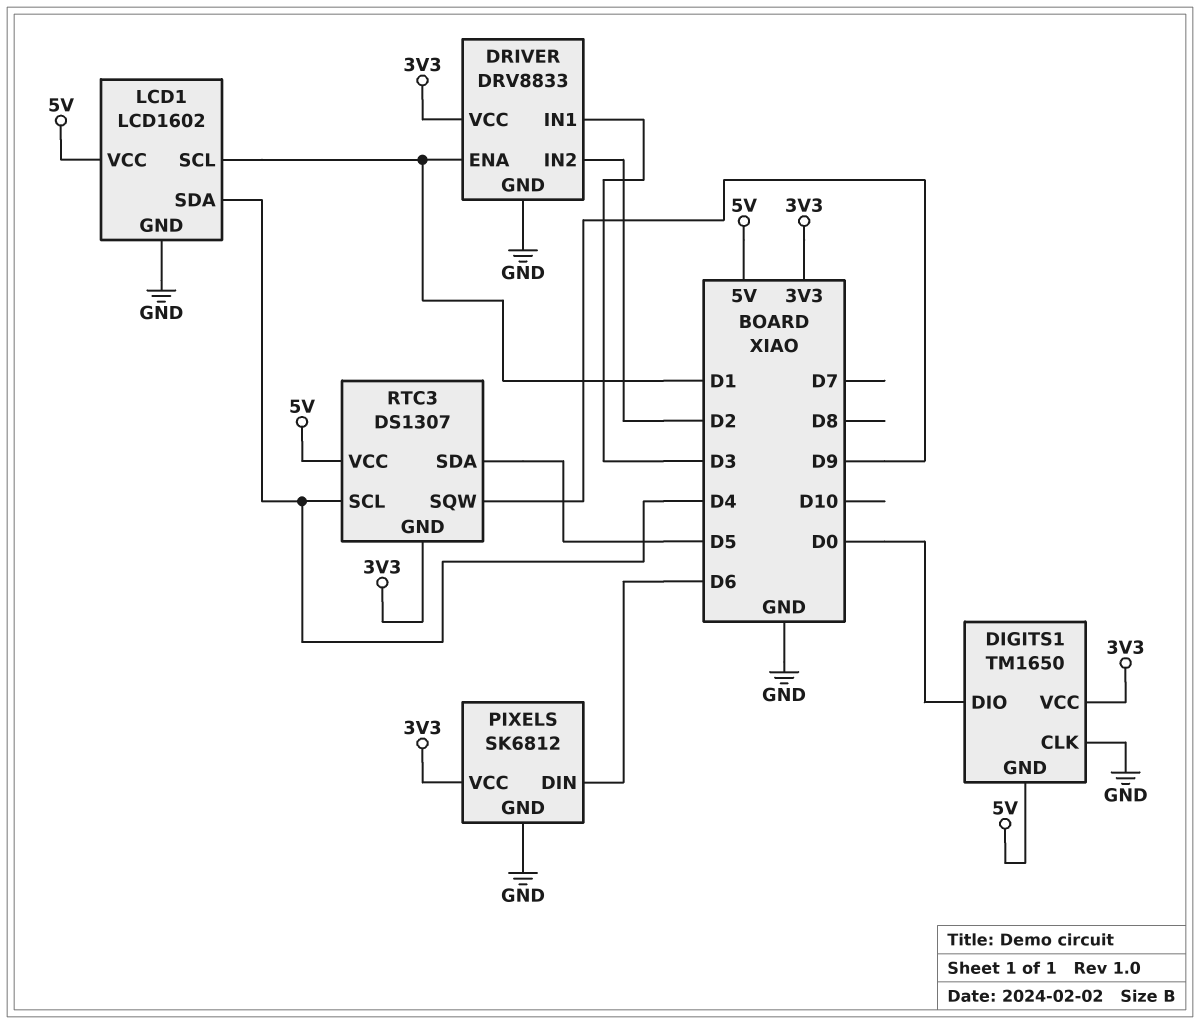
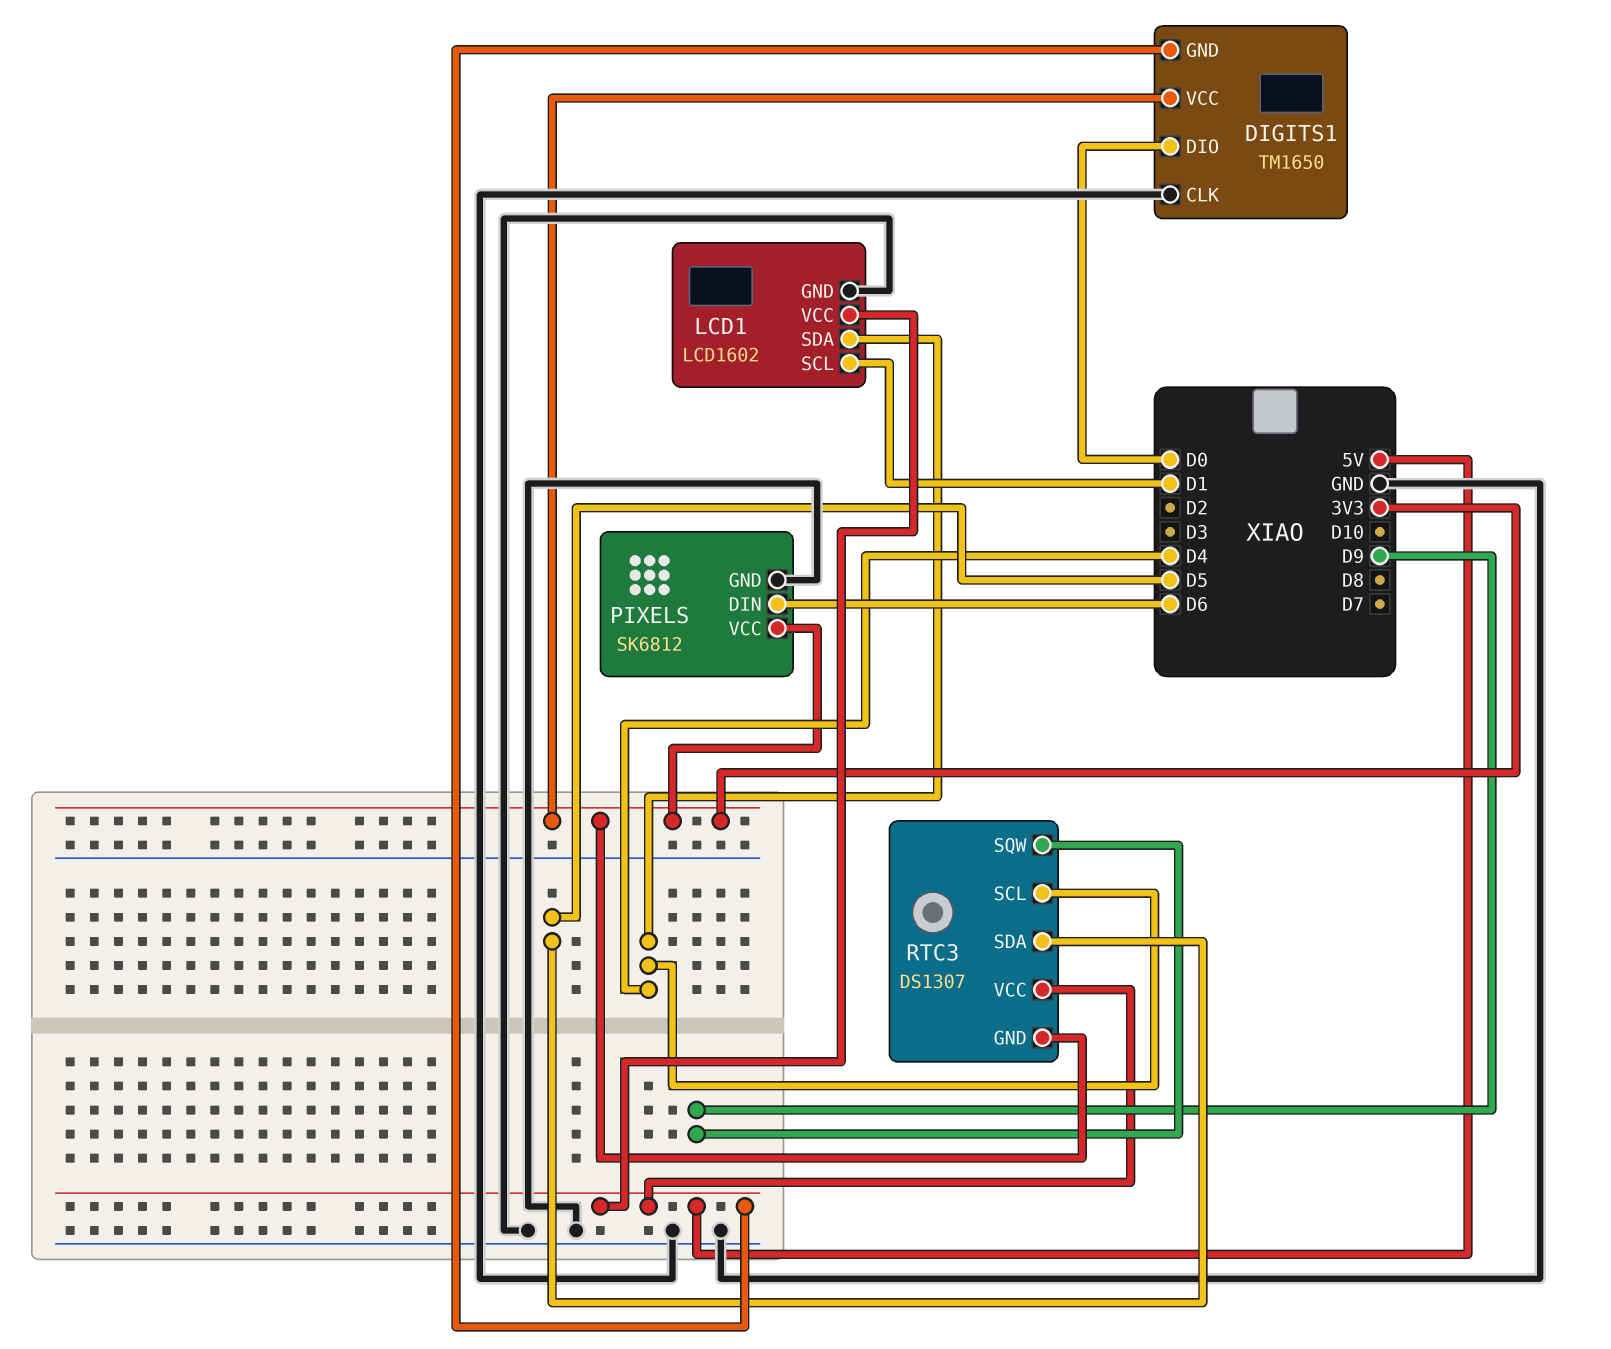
DRIVER: DRV8833 -> none
DRIVER pin ENA: D1 -> none
DRIVER pin GND: GND -> none
DRIVER pin IN1: D3 -> none
DRIVER pin IN2: D2 -> none
DRIVER pin VCC: 3V3 -> none

